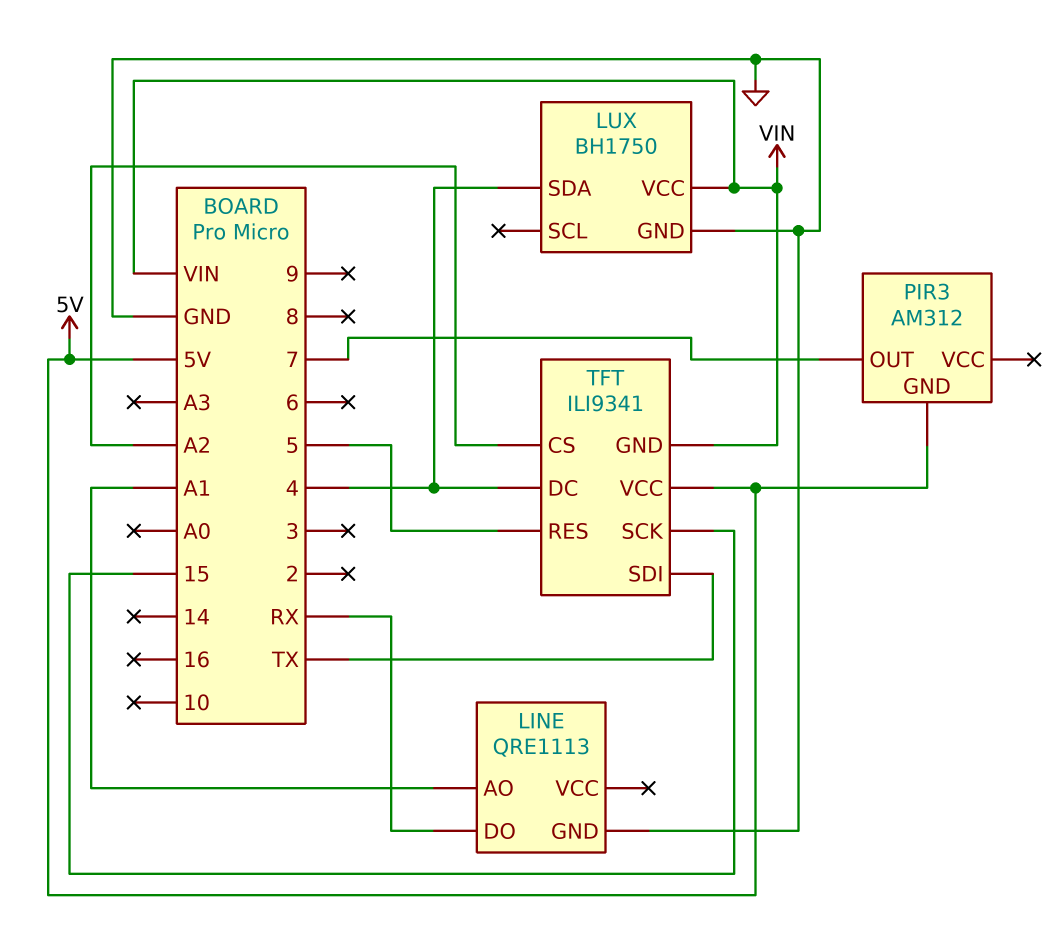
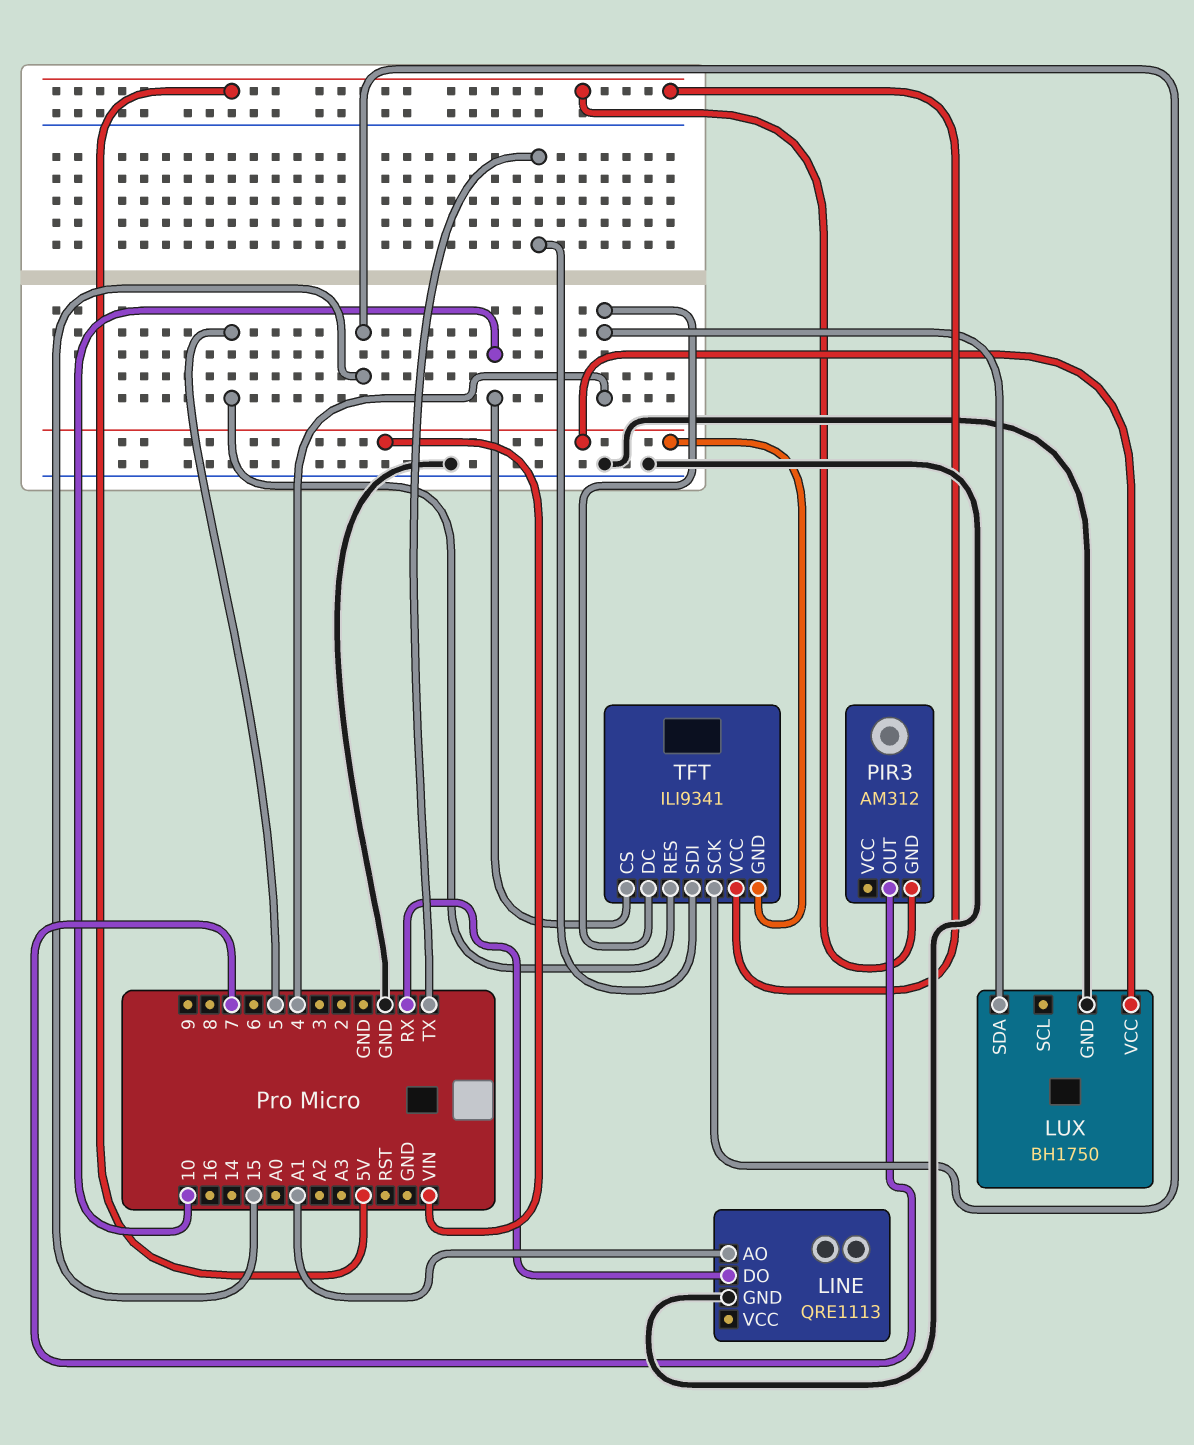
TFT pin CS: A2 -> 10

